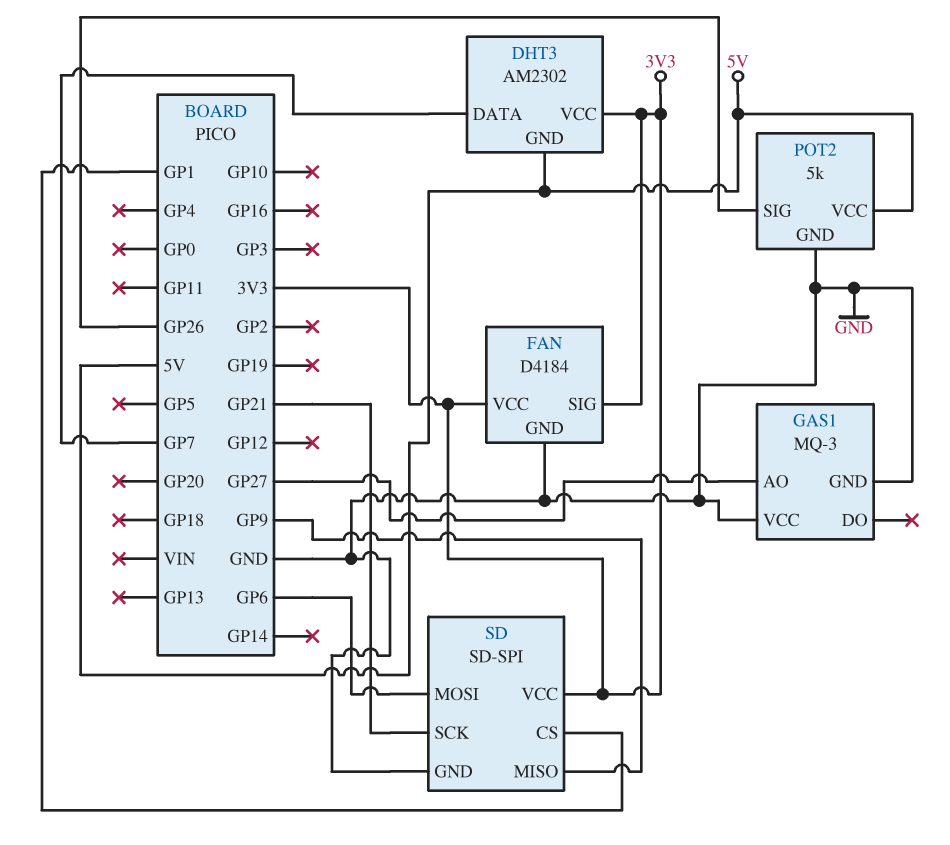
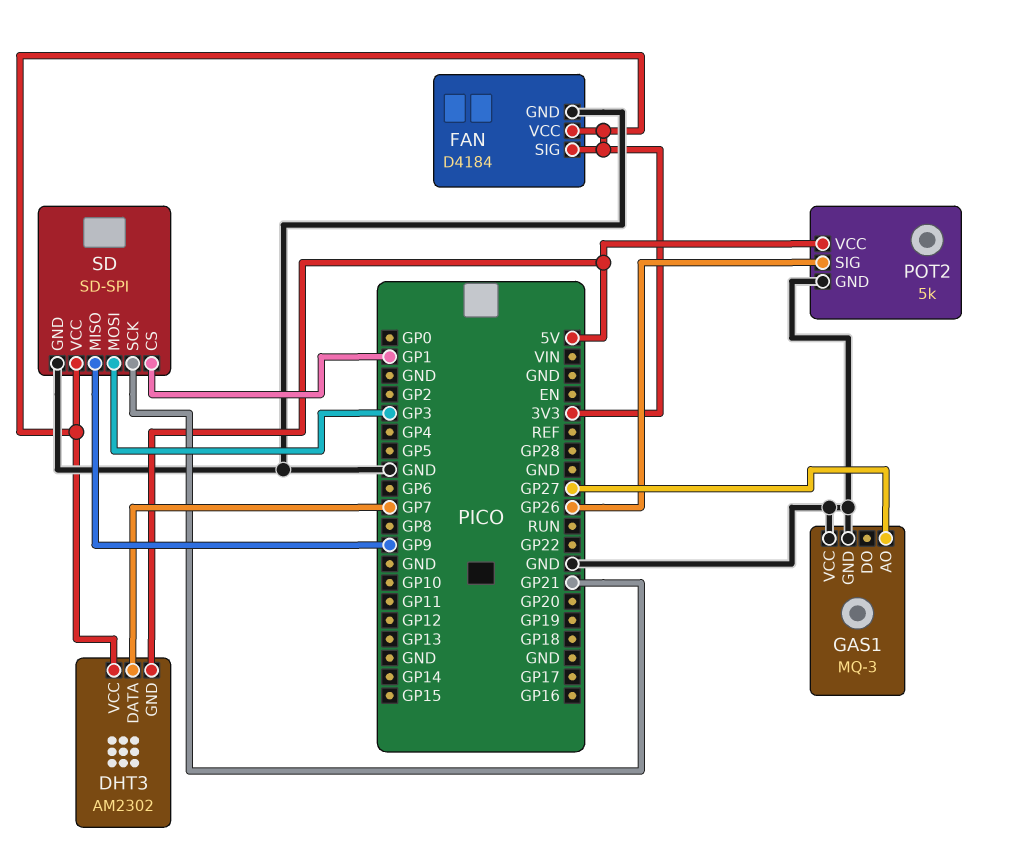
SD pin MOSI: GP6 -> GP3

